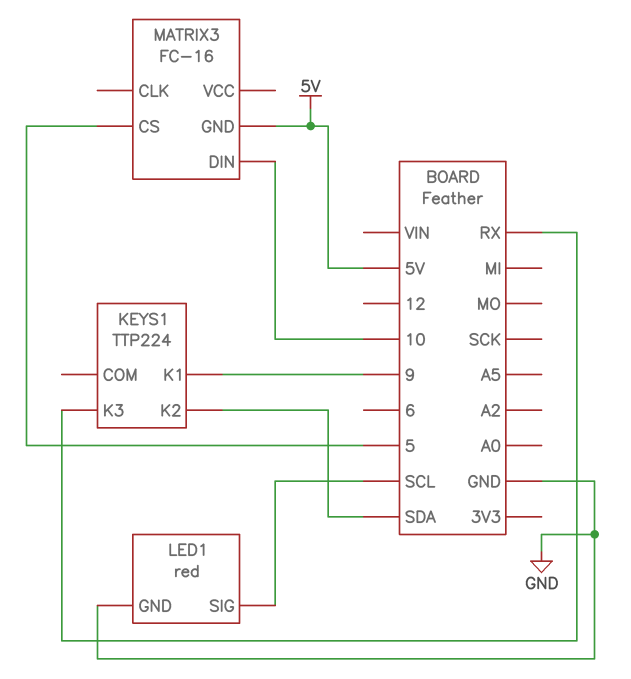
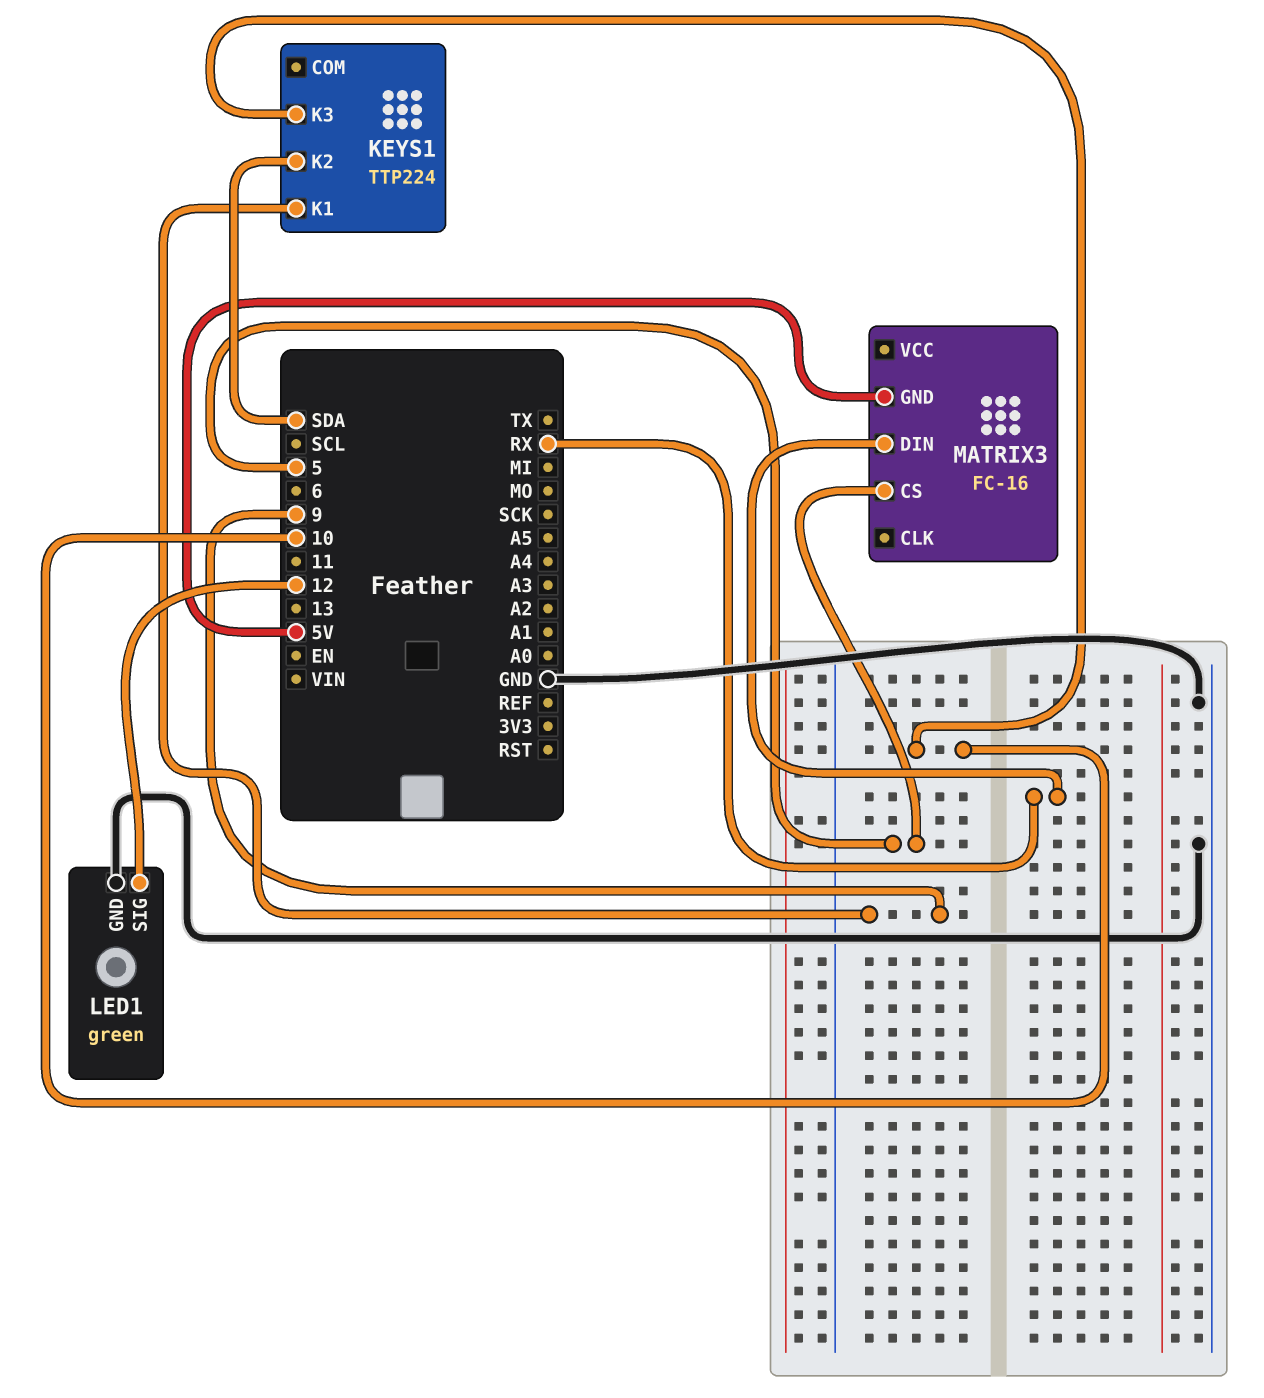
KEYS1 pin K3: RX -> 10
LED1: red -> green
LED1 pin SIG: SCL -> 12
MATRIX3 pin DIN: 10 -> RX

